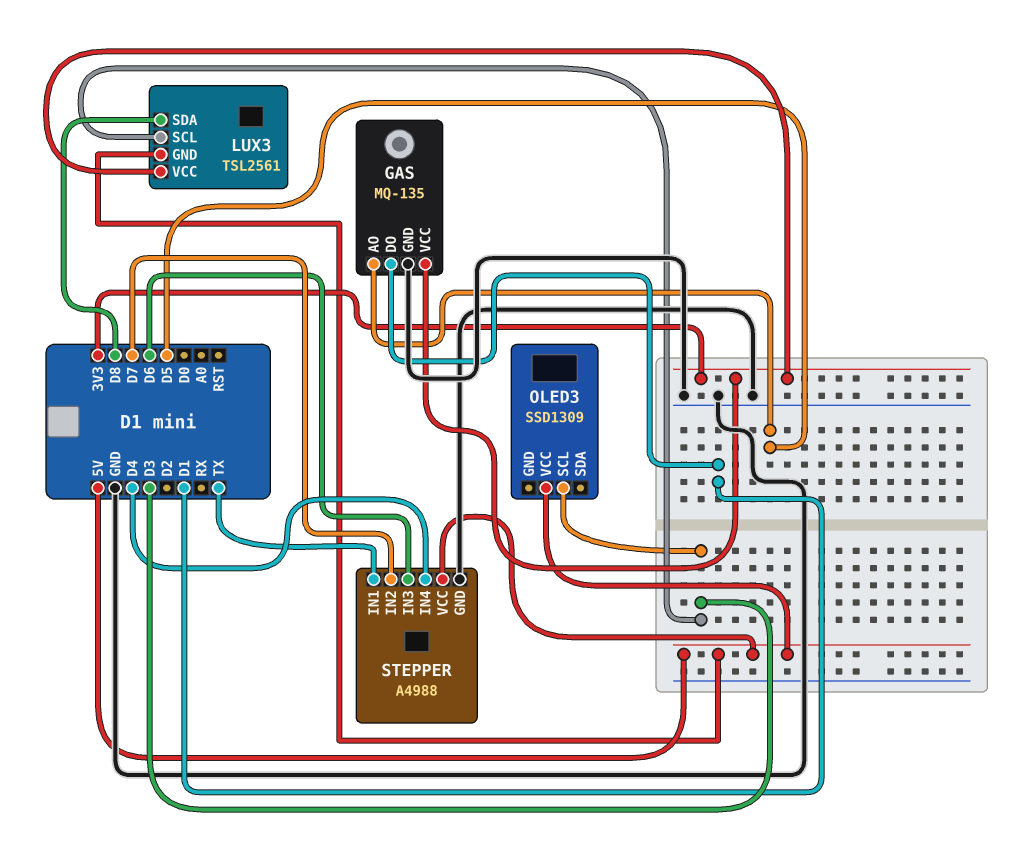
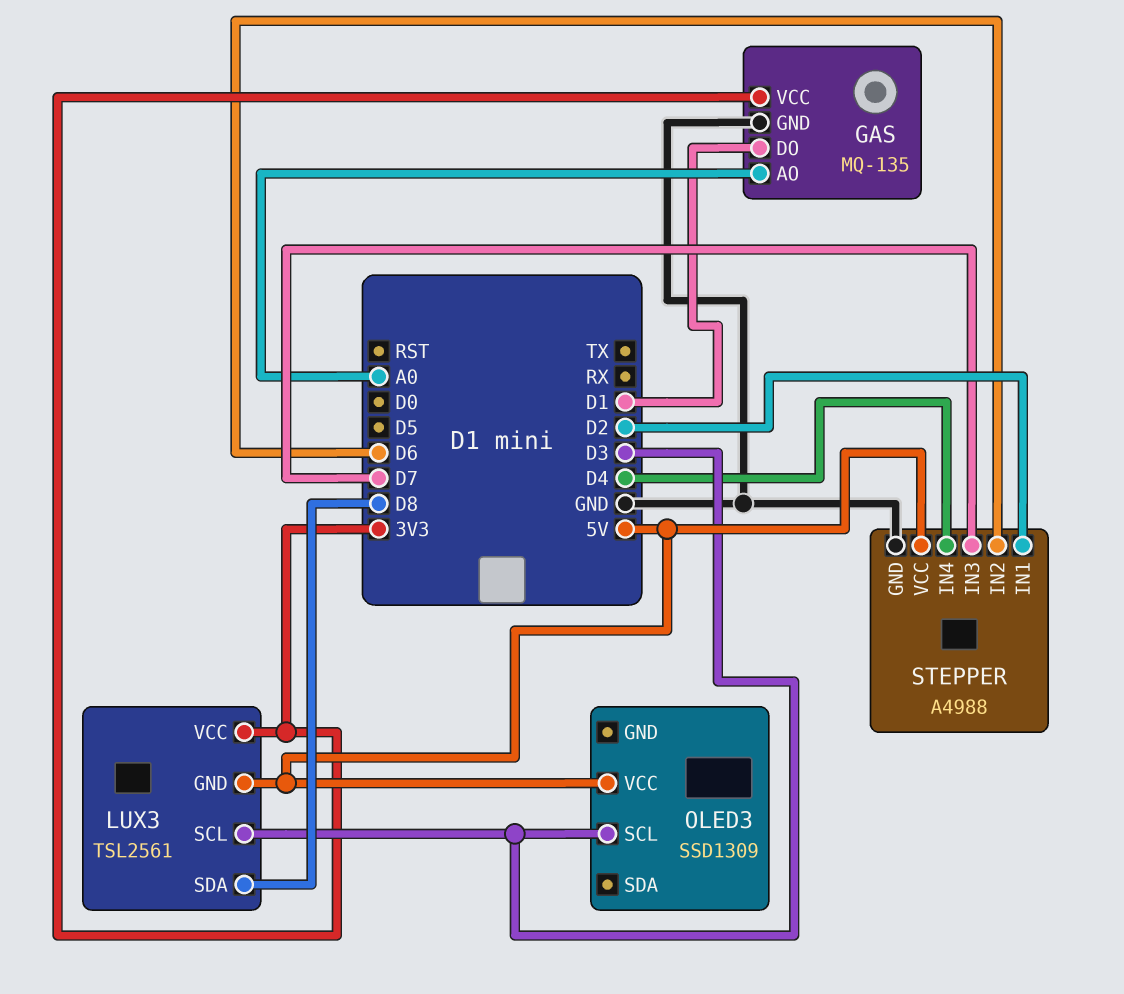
GAS pin AO: D5 -> A0
STEPPER pin IN1: TX -> D2
STEPPER pin IN2: D7 -> D6
STEPPER pin IN3: D6 -> D7

